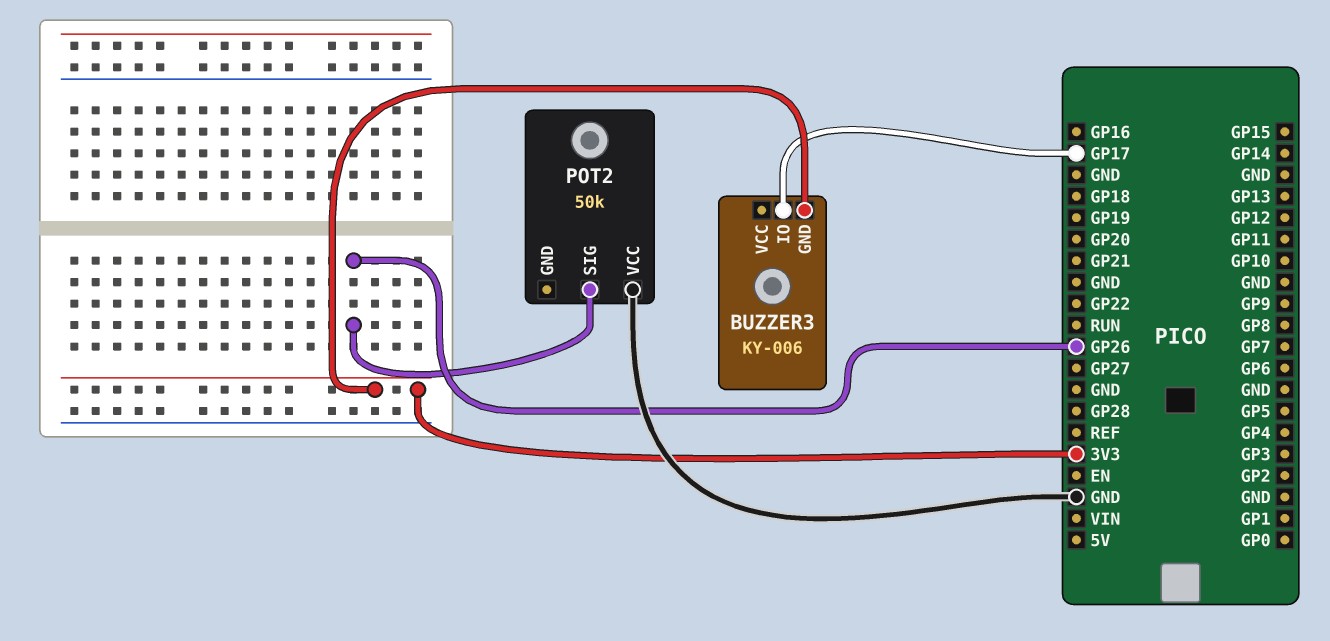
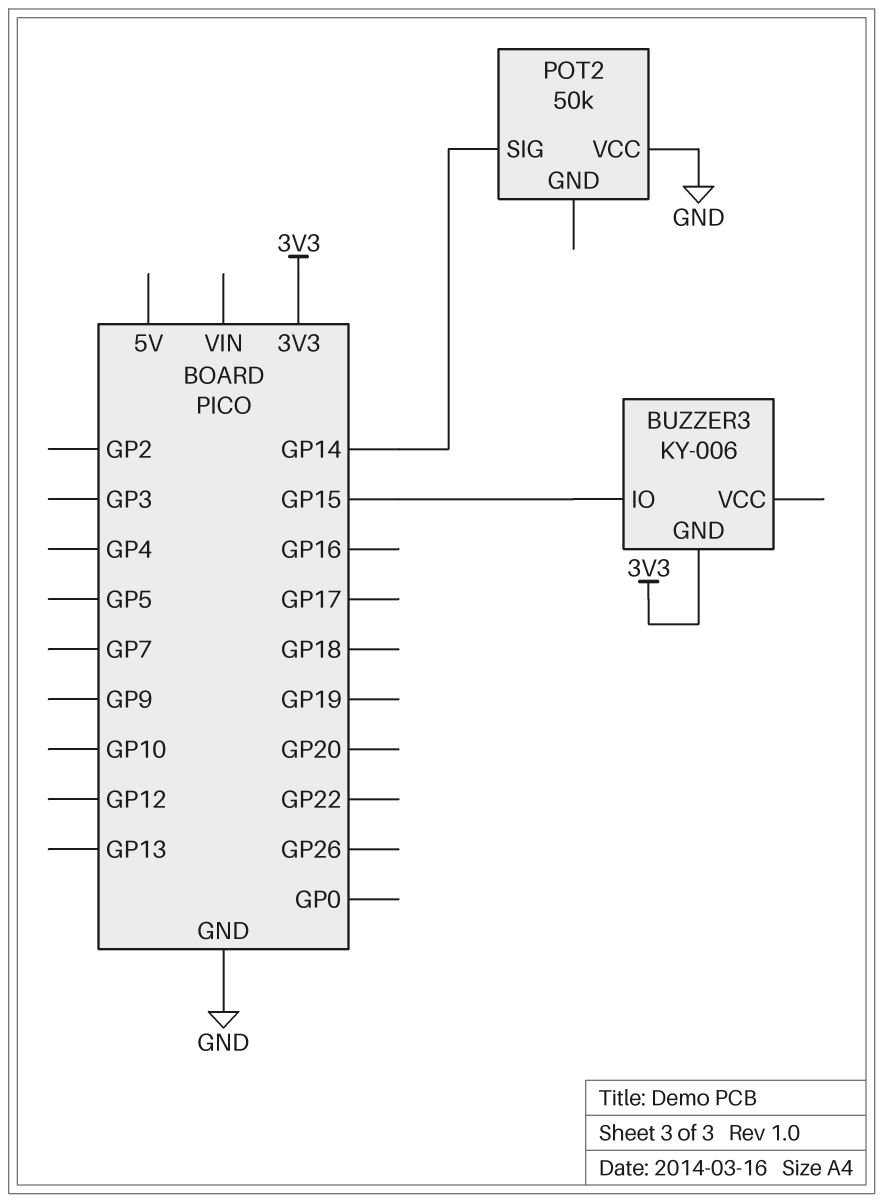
BUZZER3 pin IO: GP17 -> GP15
POT2 pin SIG: GP26 -> GP14

